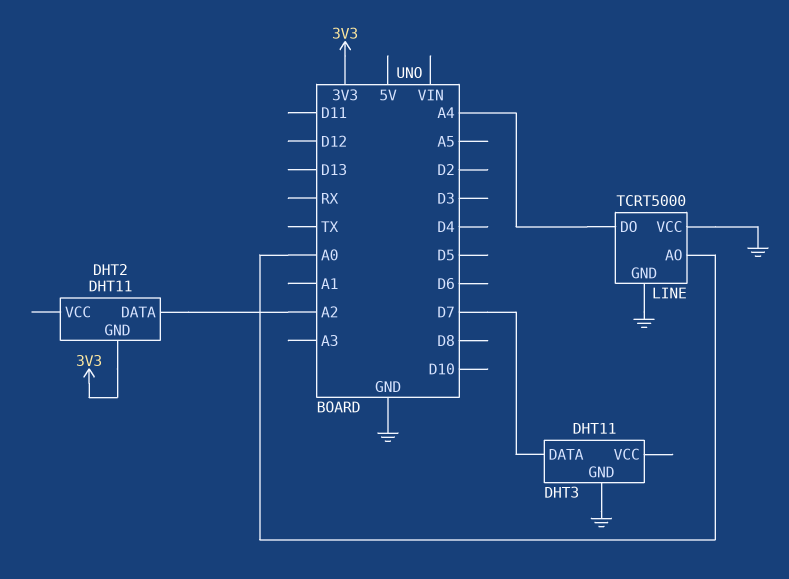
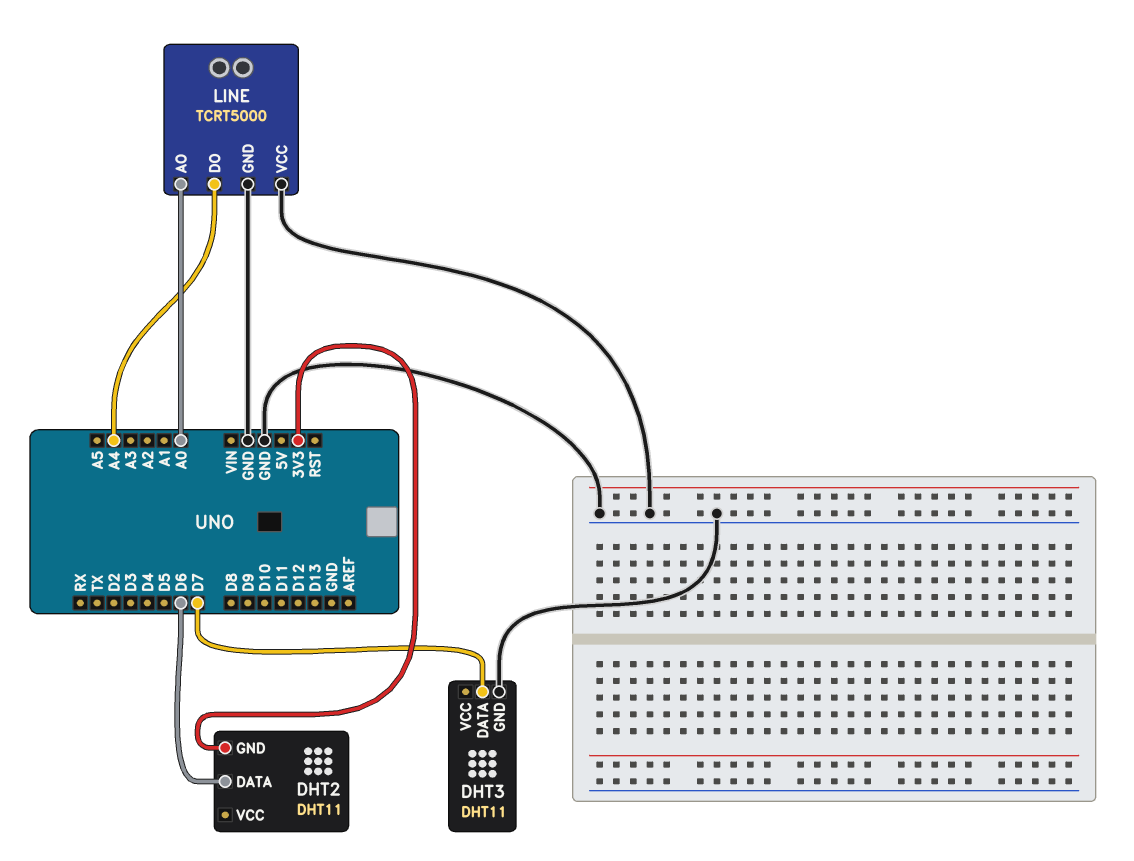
DHT2 pin DATA: A2 -> D6

